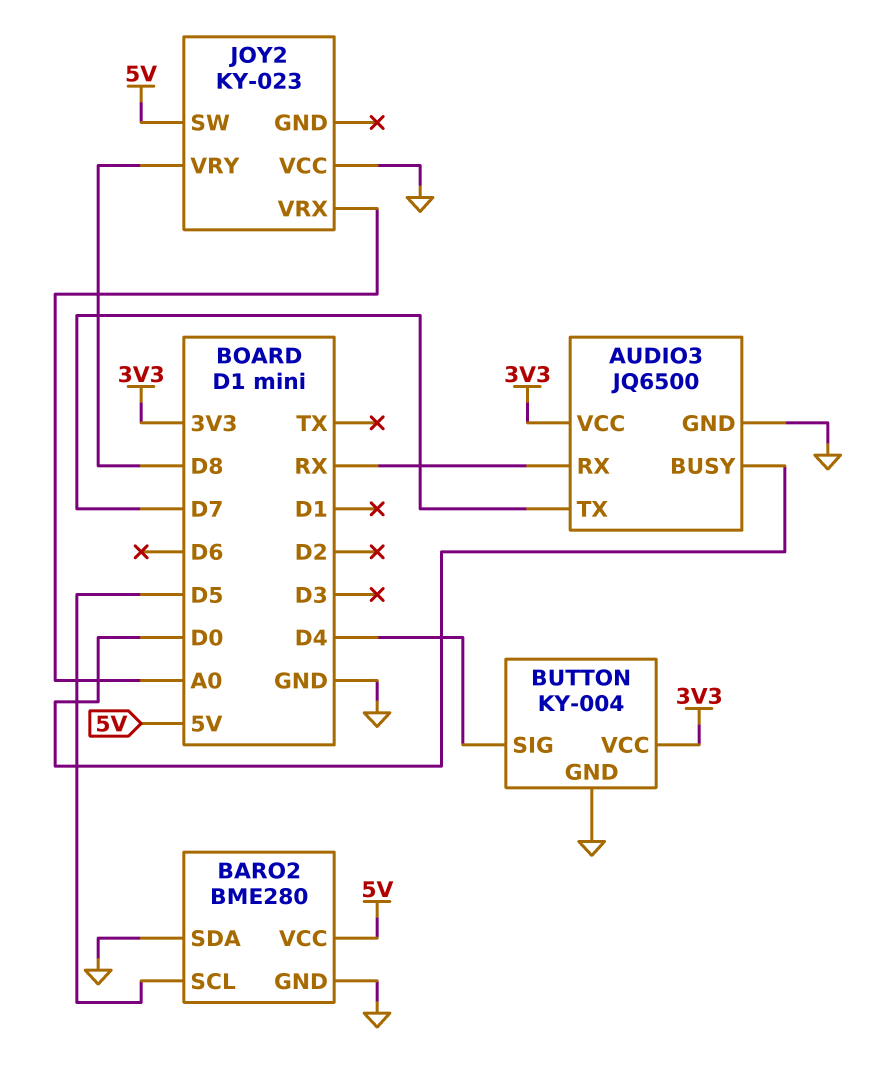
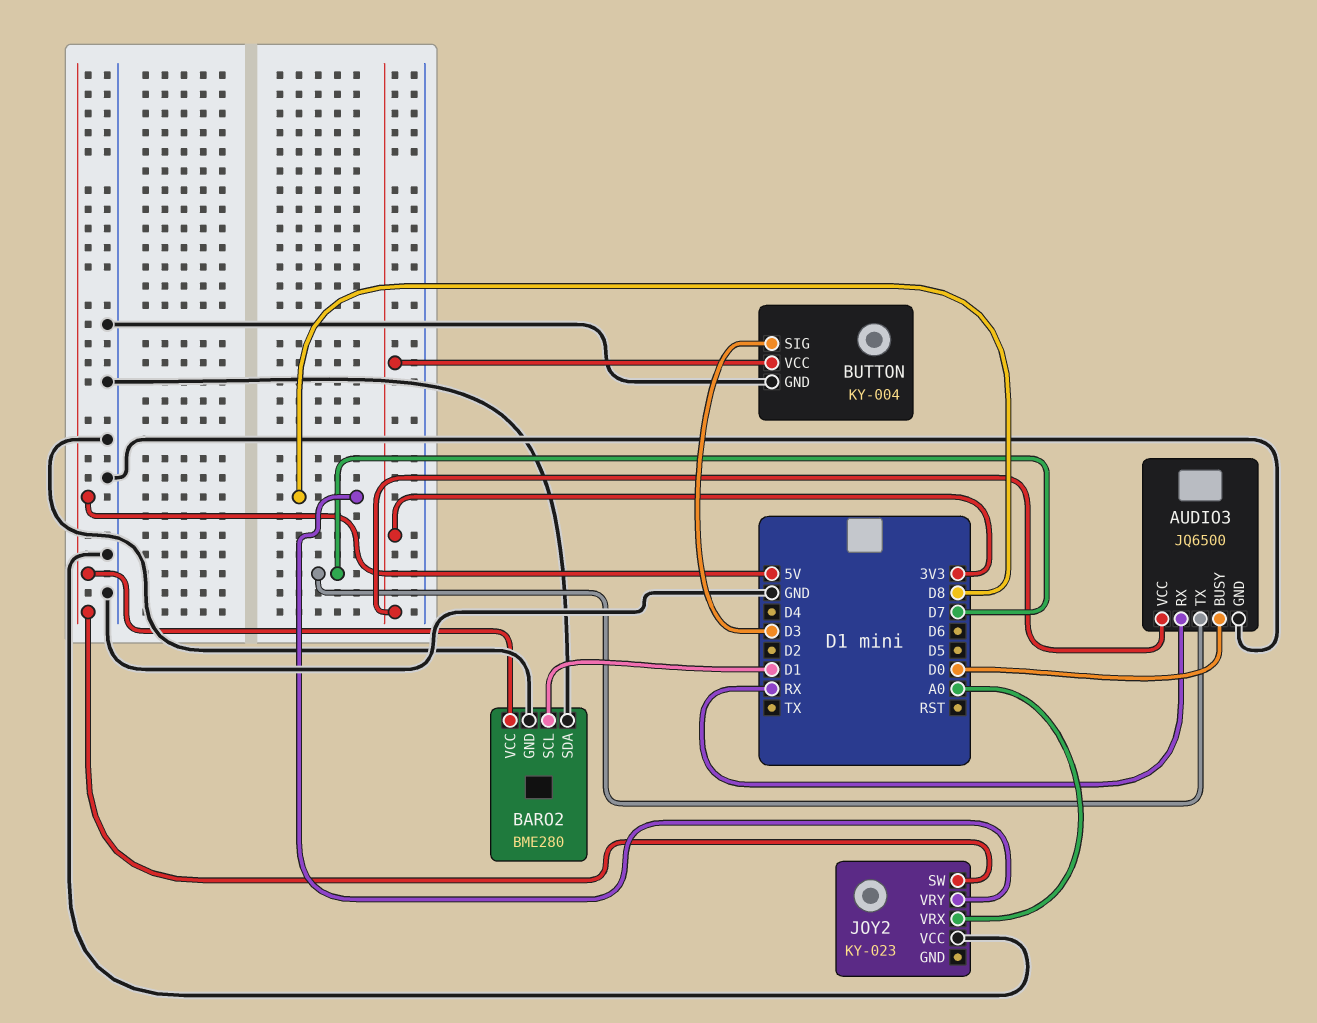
BARO2 pin SCL: D5 -> D1
BUTTON pin SIG: D4 -> D3

